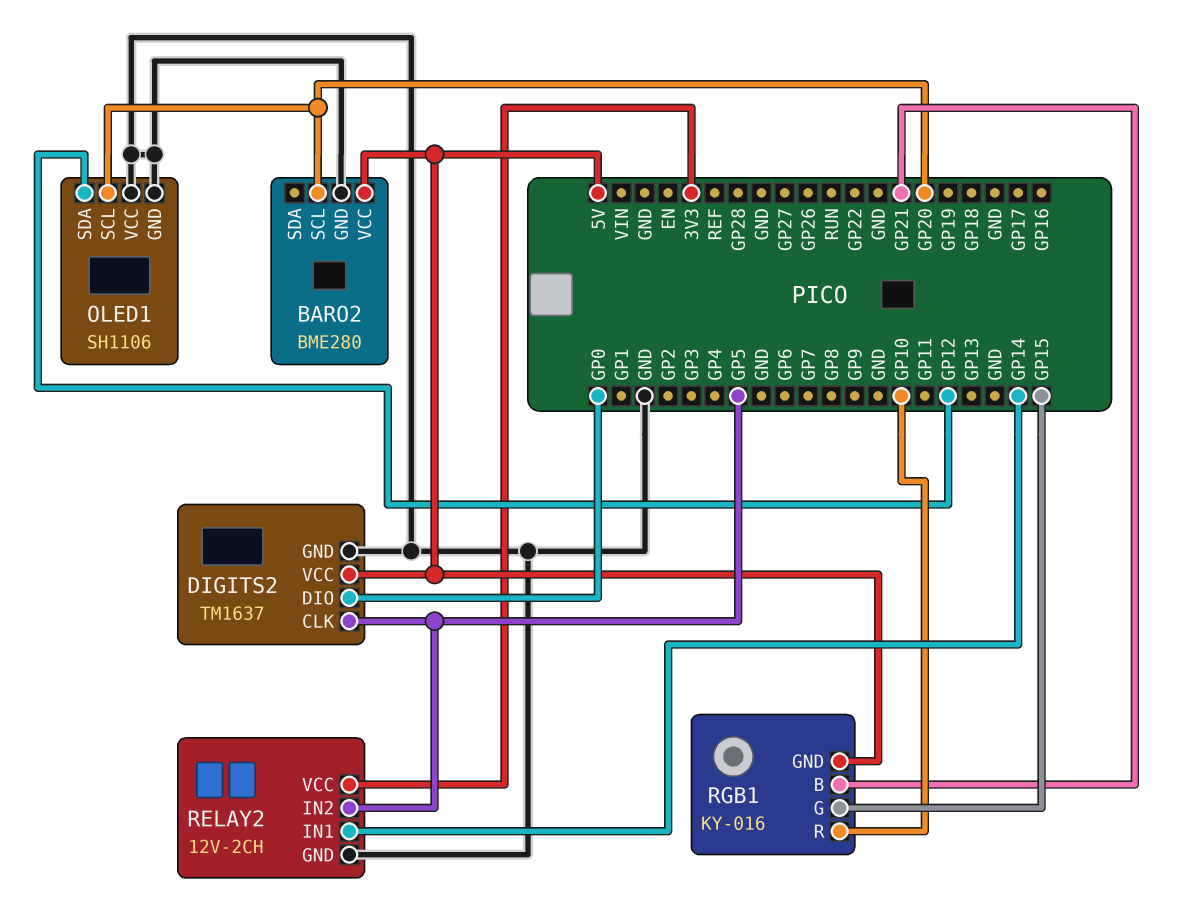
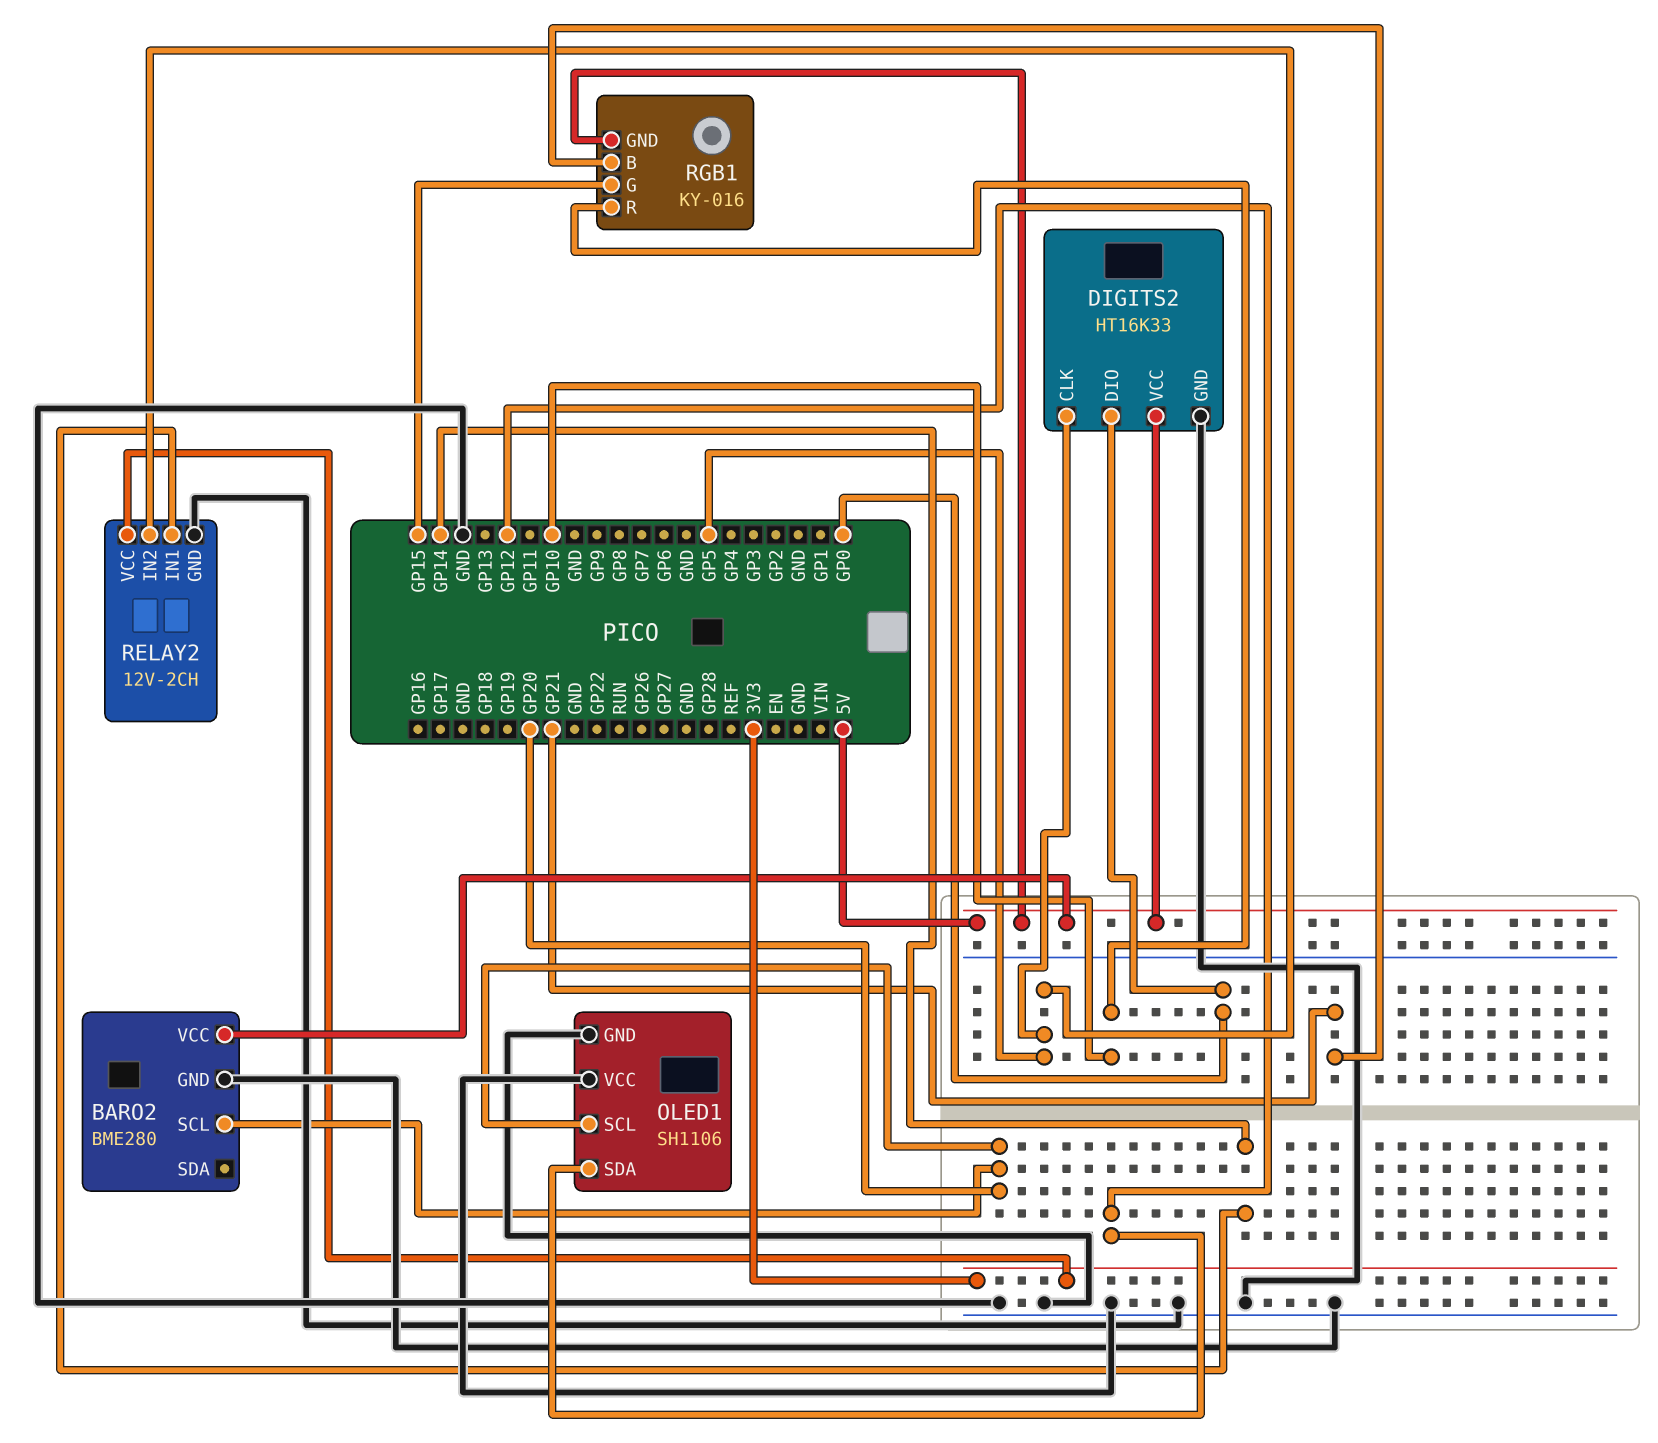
DIGITS2: TM1637 -> HT16K33

